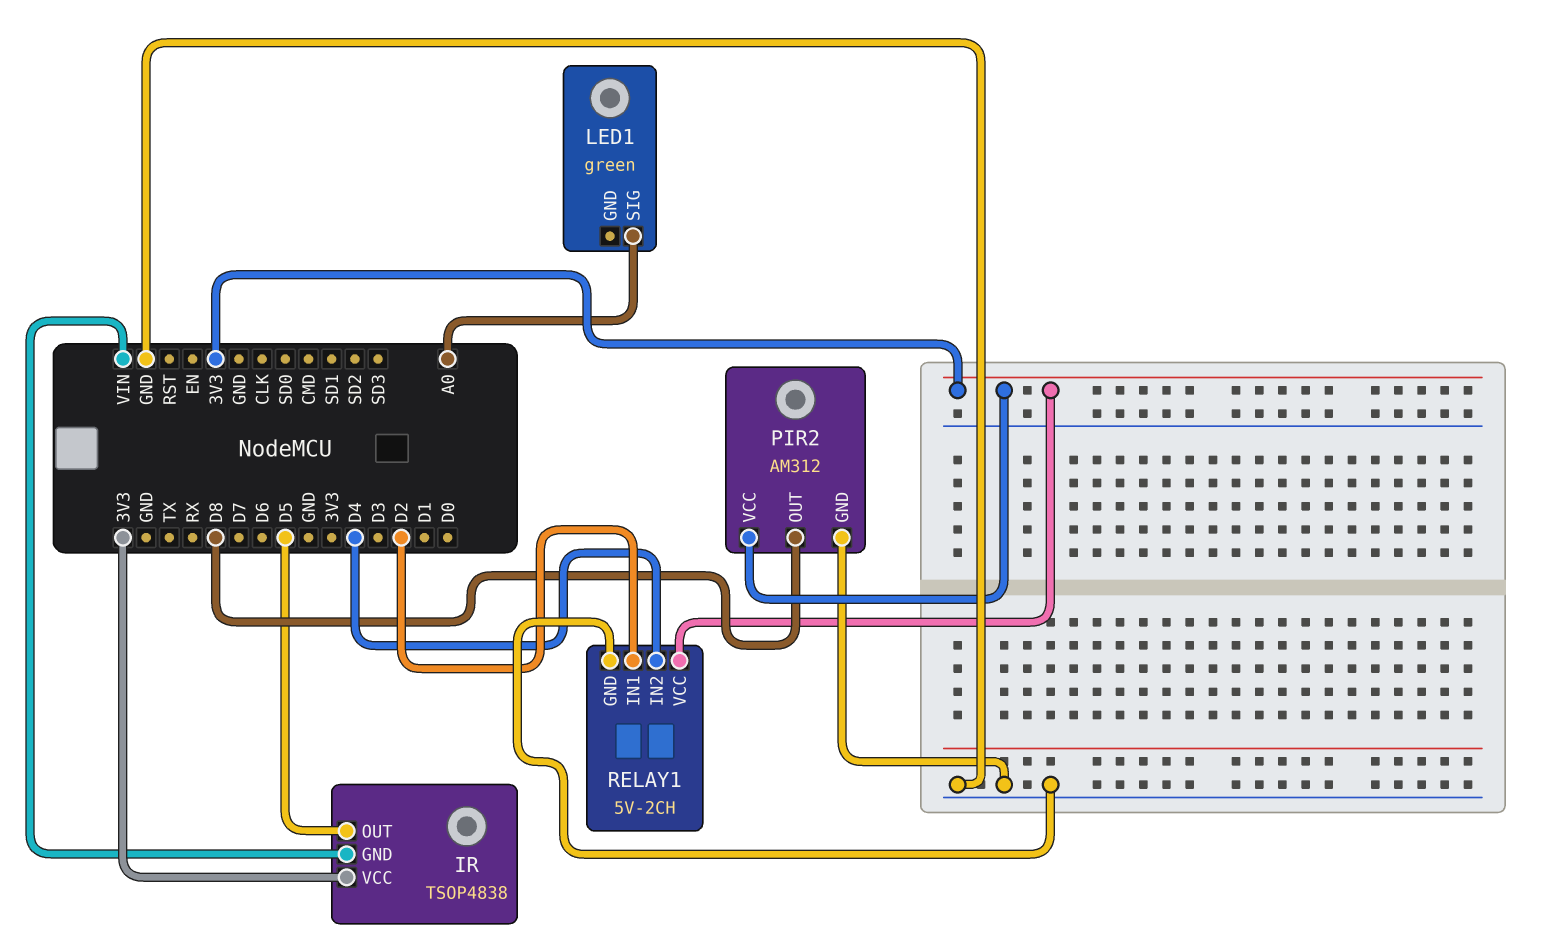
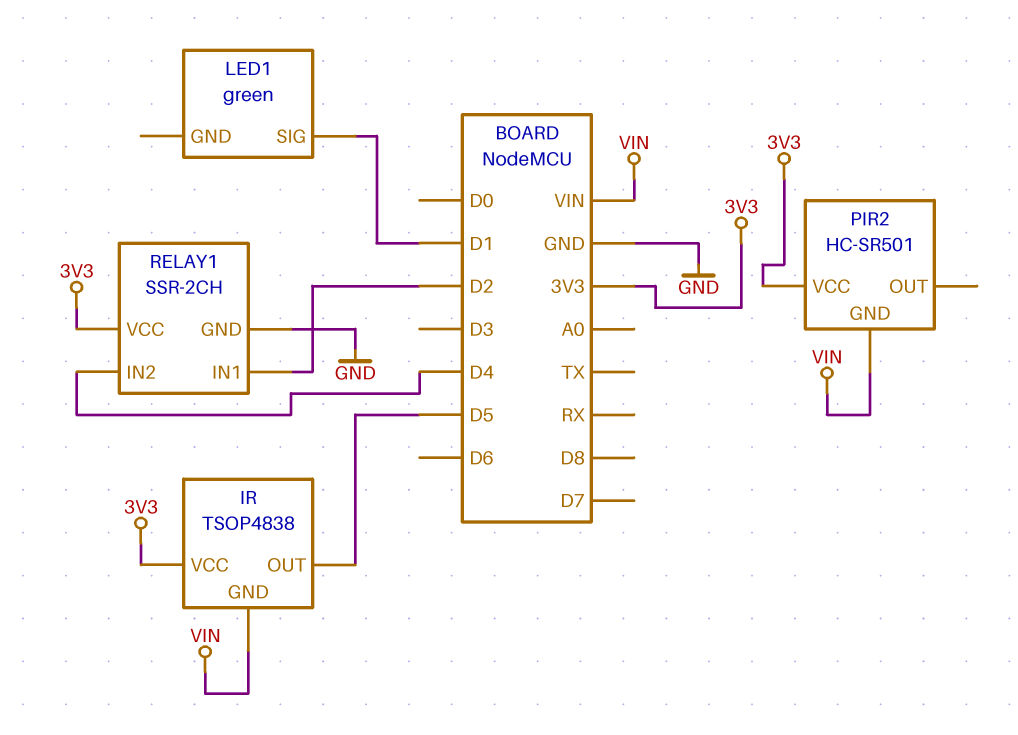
LED1 pin SIG: A0 -> D1
PIR2: AM312 -> HC-SR501
PIR2 pin GND: GND -> VIN
PIR2 pin OUT: D8 -> none
RELAY1: 5V-2CH -> SSR-2CH

